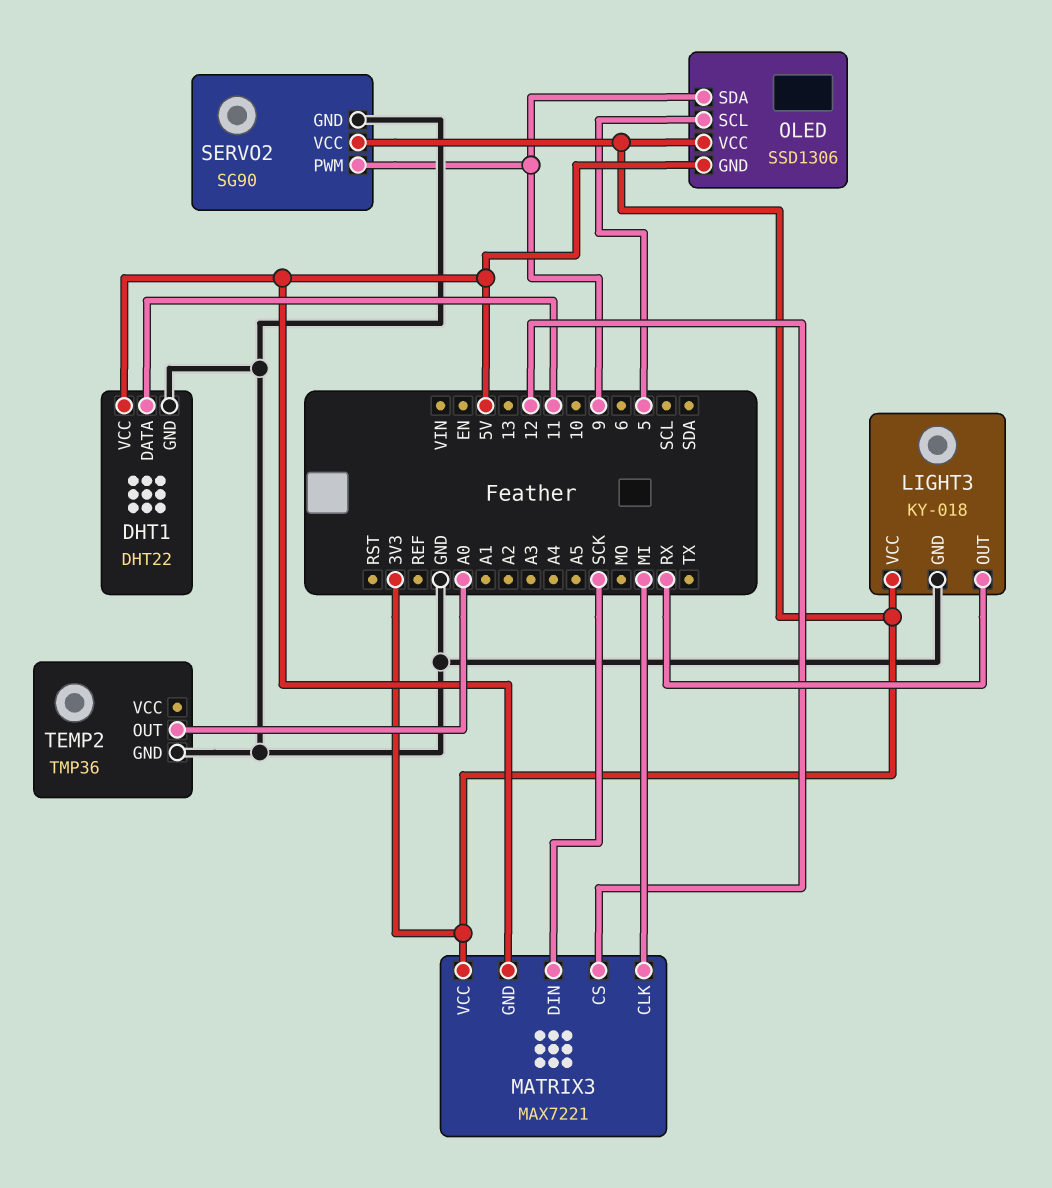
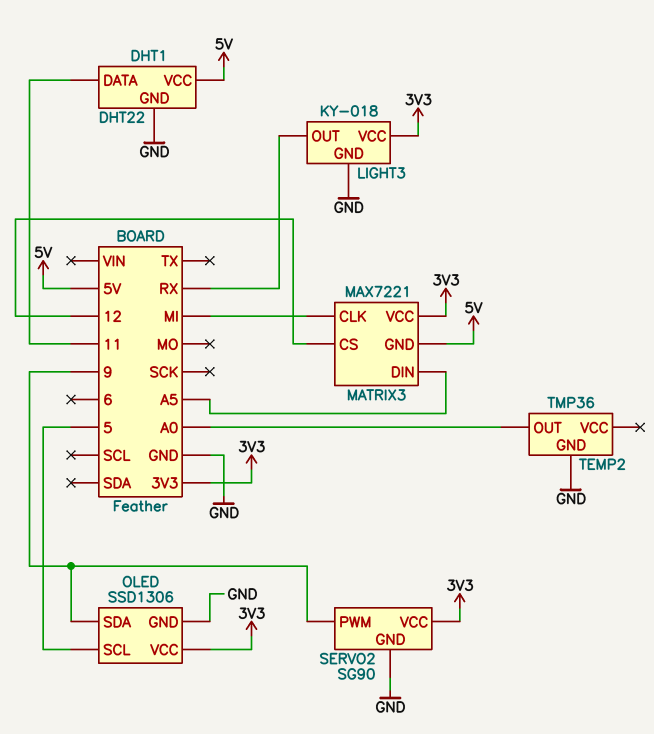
MATRIX3 pin DIN: SCK -> A5
OLED pin GND: 5V -> GND

